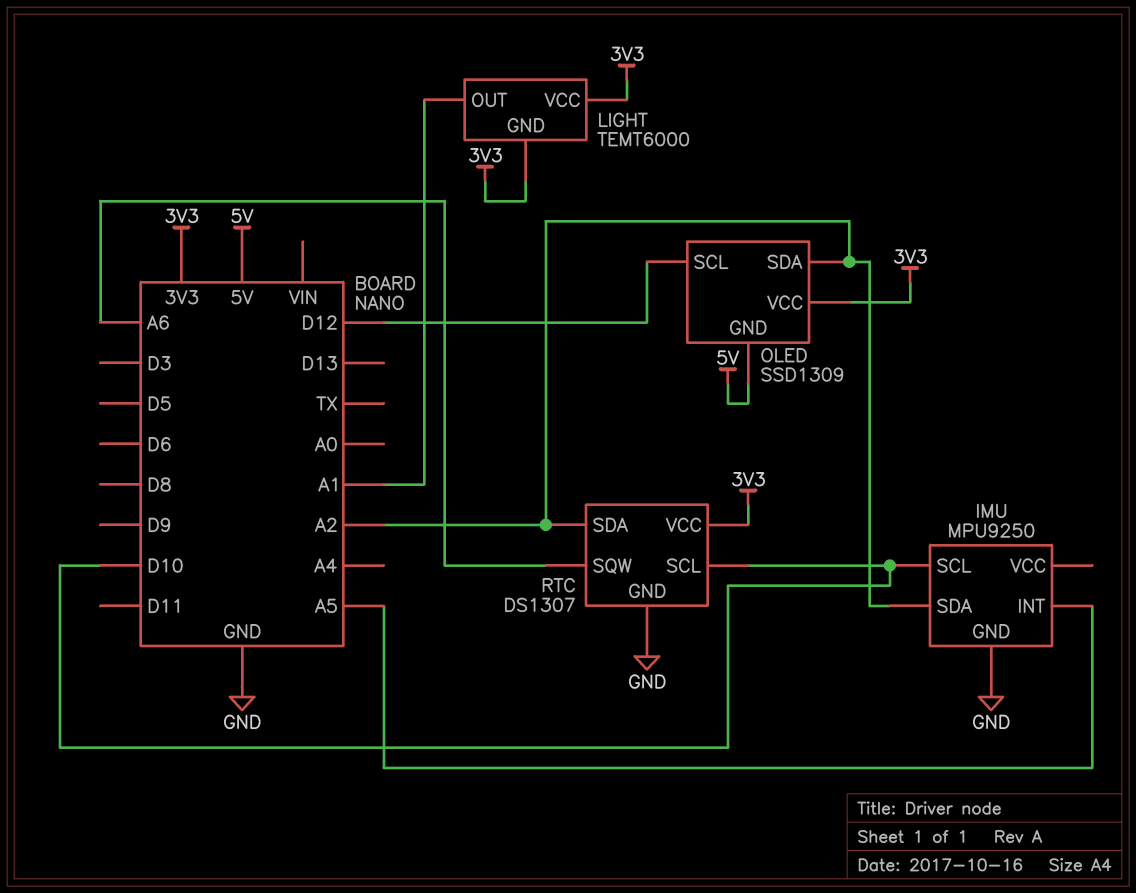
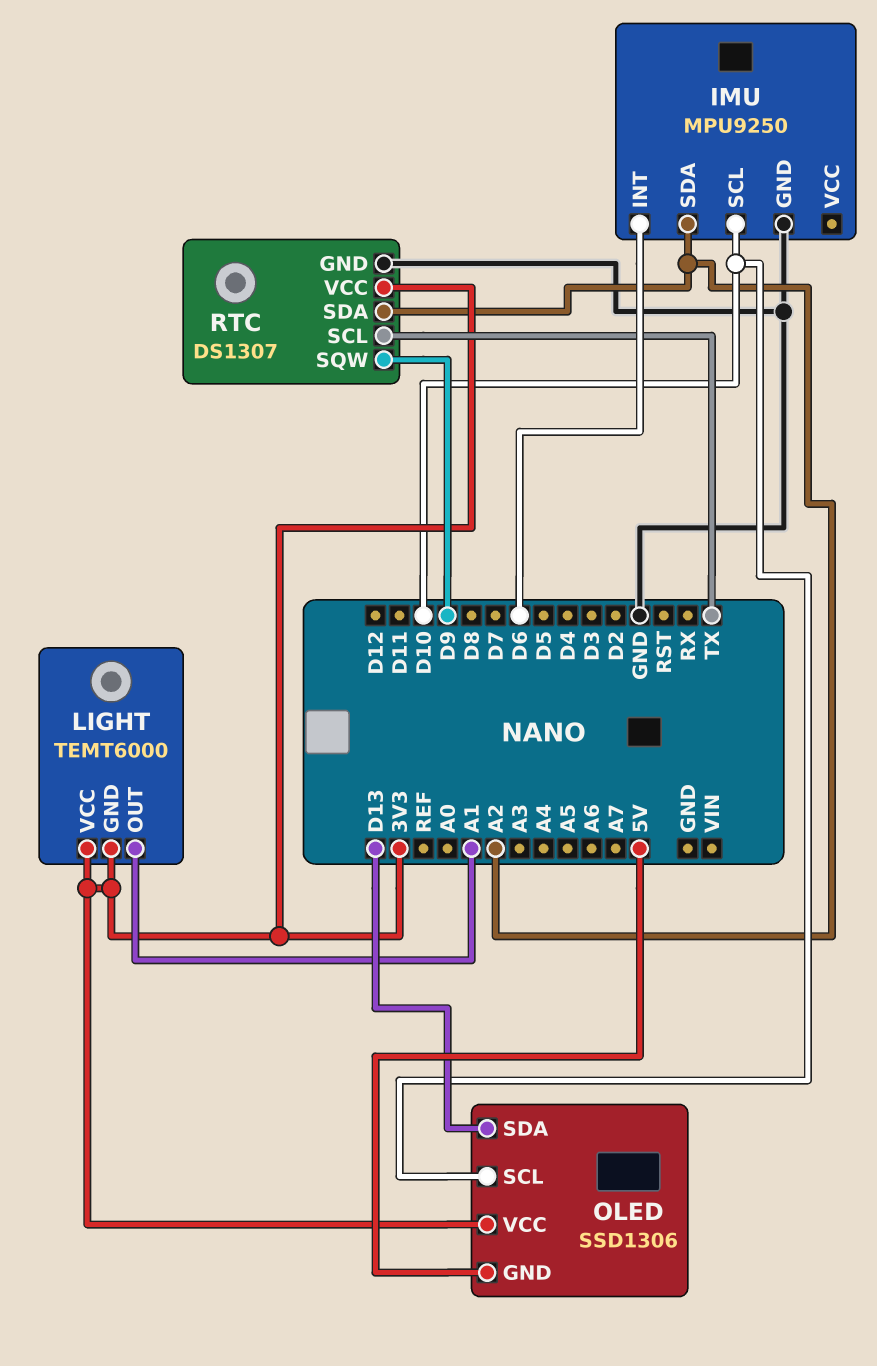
IMU pin INT: A5 -> D6
OLED: SSD1309 -> SSD1306
OLED pin SCL: D12 -> D10
OLED pin SDA: A2 -> D13
RTC pin SCL: D10 -> TX
RTC pin SQW: A6 -> D9

